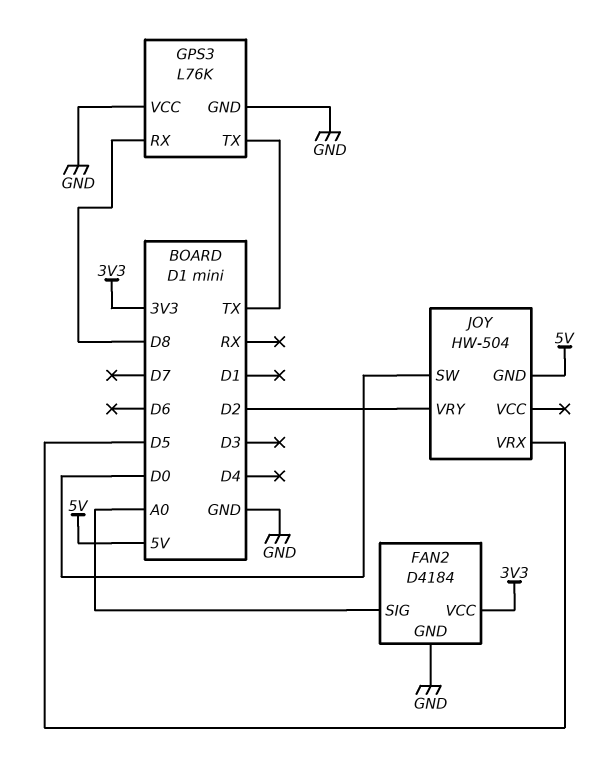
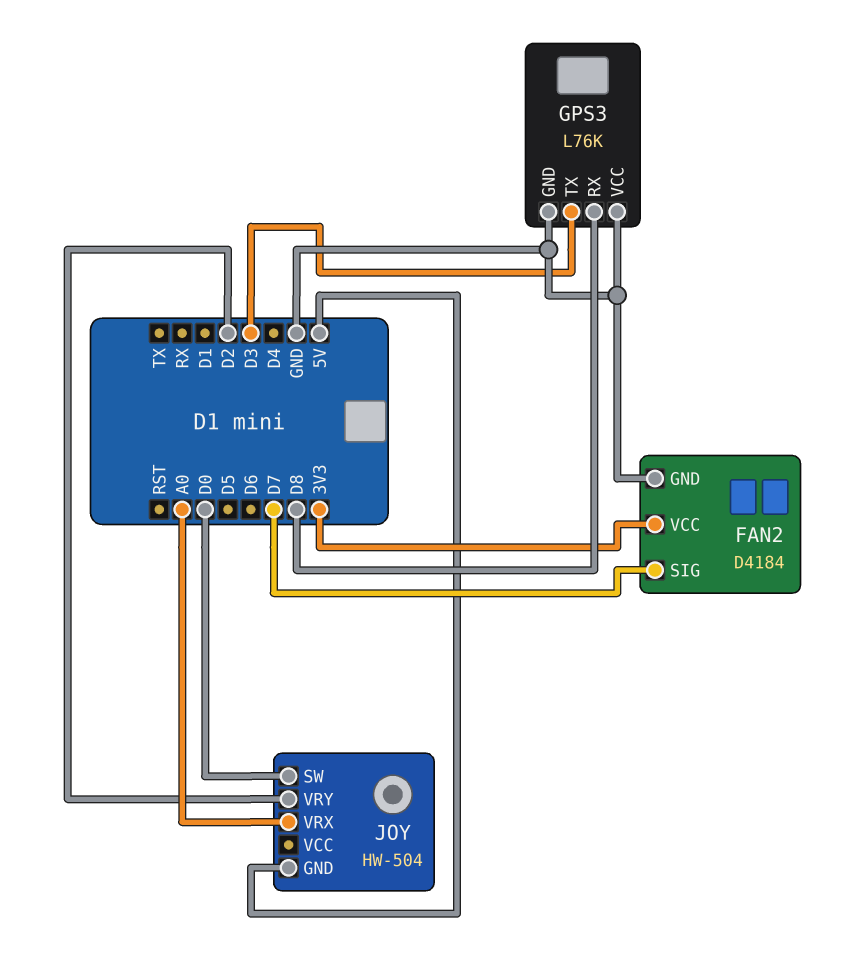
FAN2 pin SIG: A0 -> D7
GPS3 pin TX: TX -> D3
JOY pin VRX: D5 -> A0

